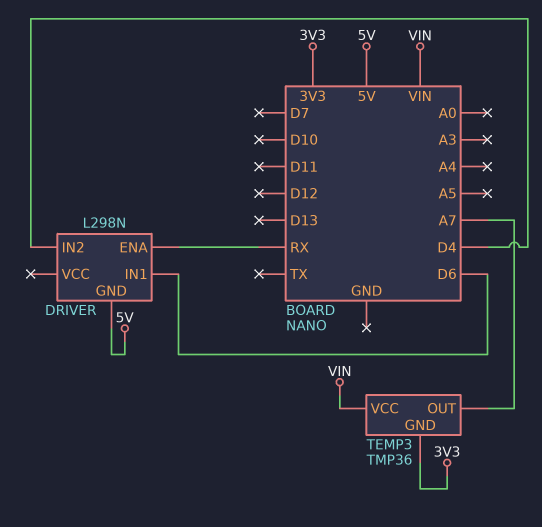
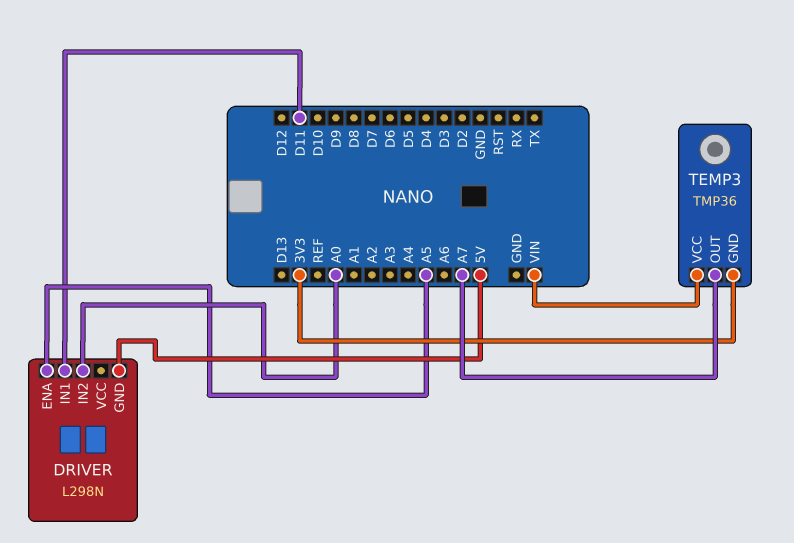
DRIVER pin ENA: RX -> A5
DRIVER pin IN1: D6 -> D11
DRIVER pin IN2: D4 -> A0

